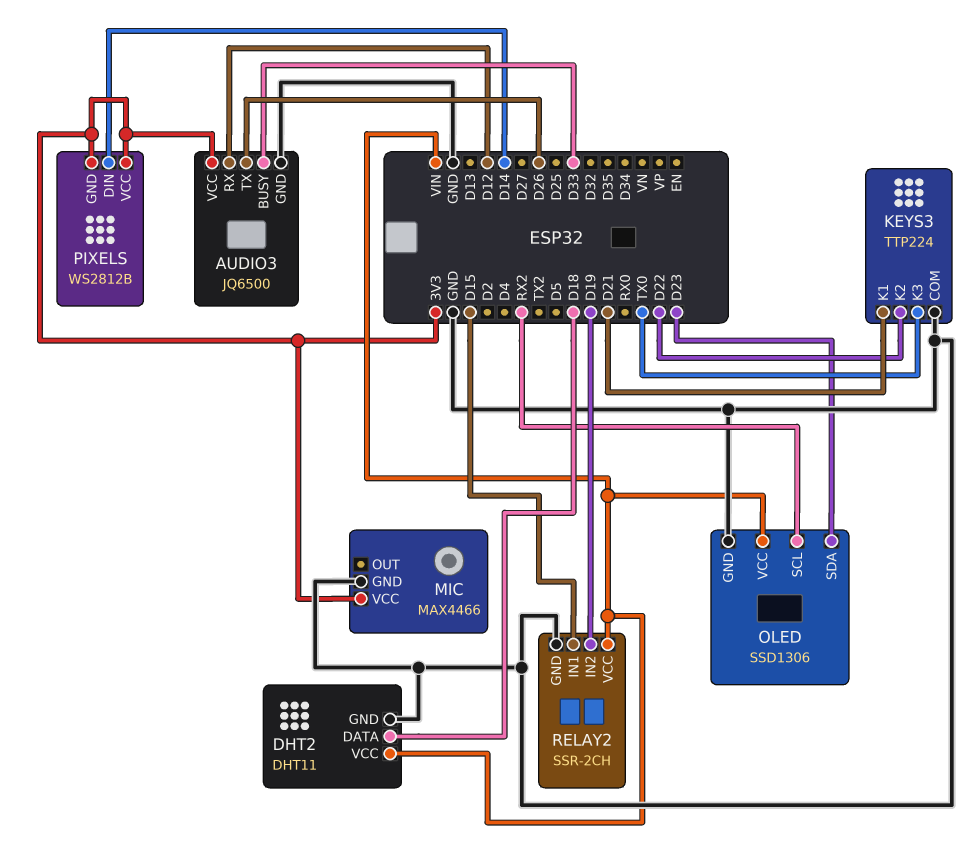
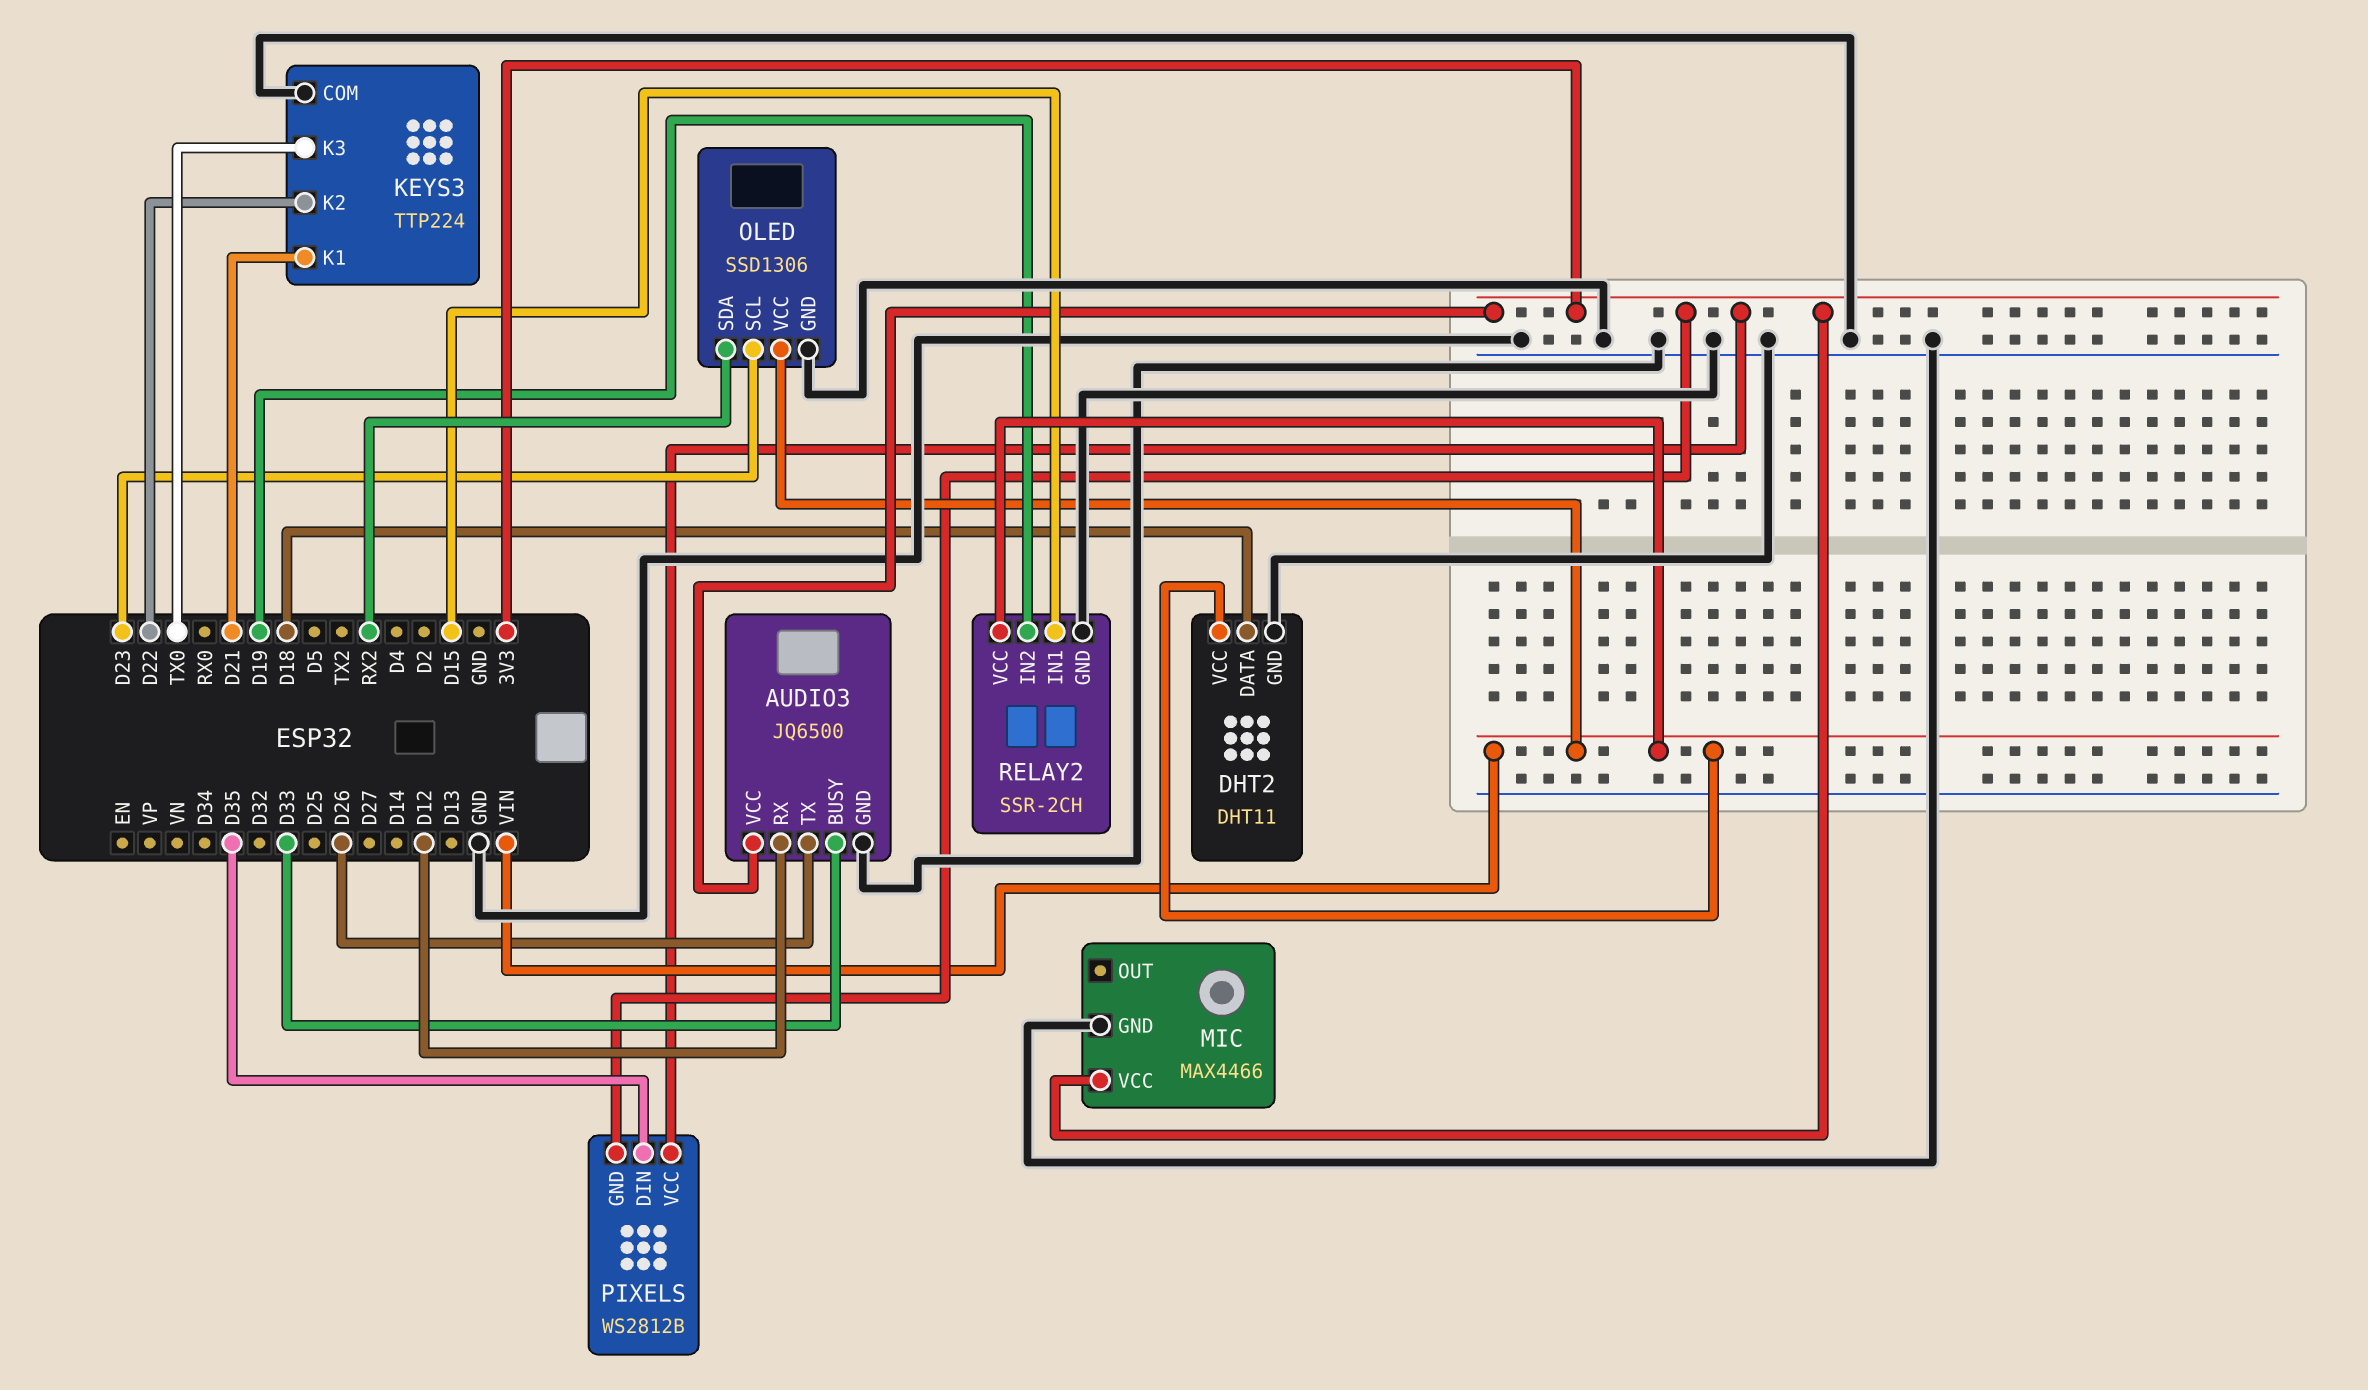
OLED pin SCL: RX2 -> D23
OLED pin SDA: D23 -> RX2
PIXELS pin DIN: D14 -> D35

